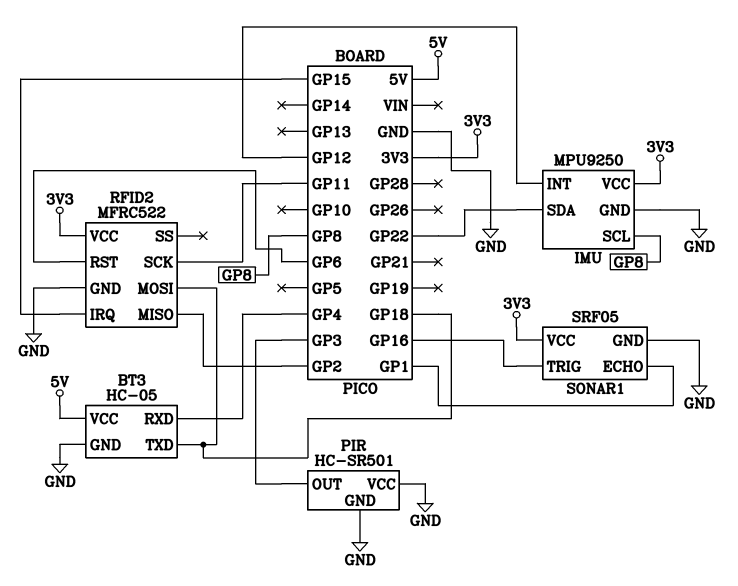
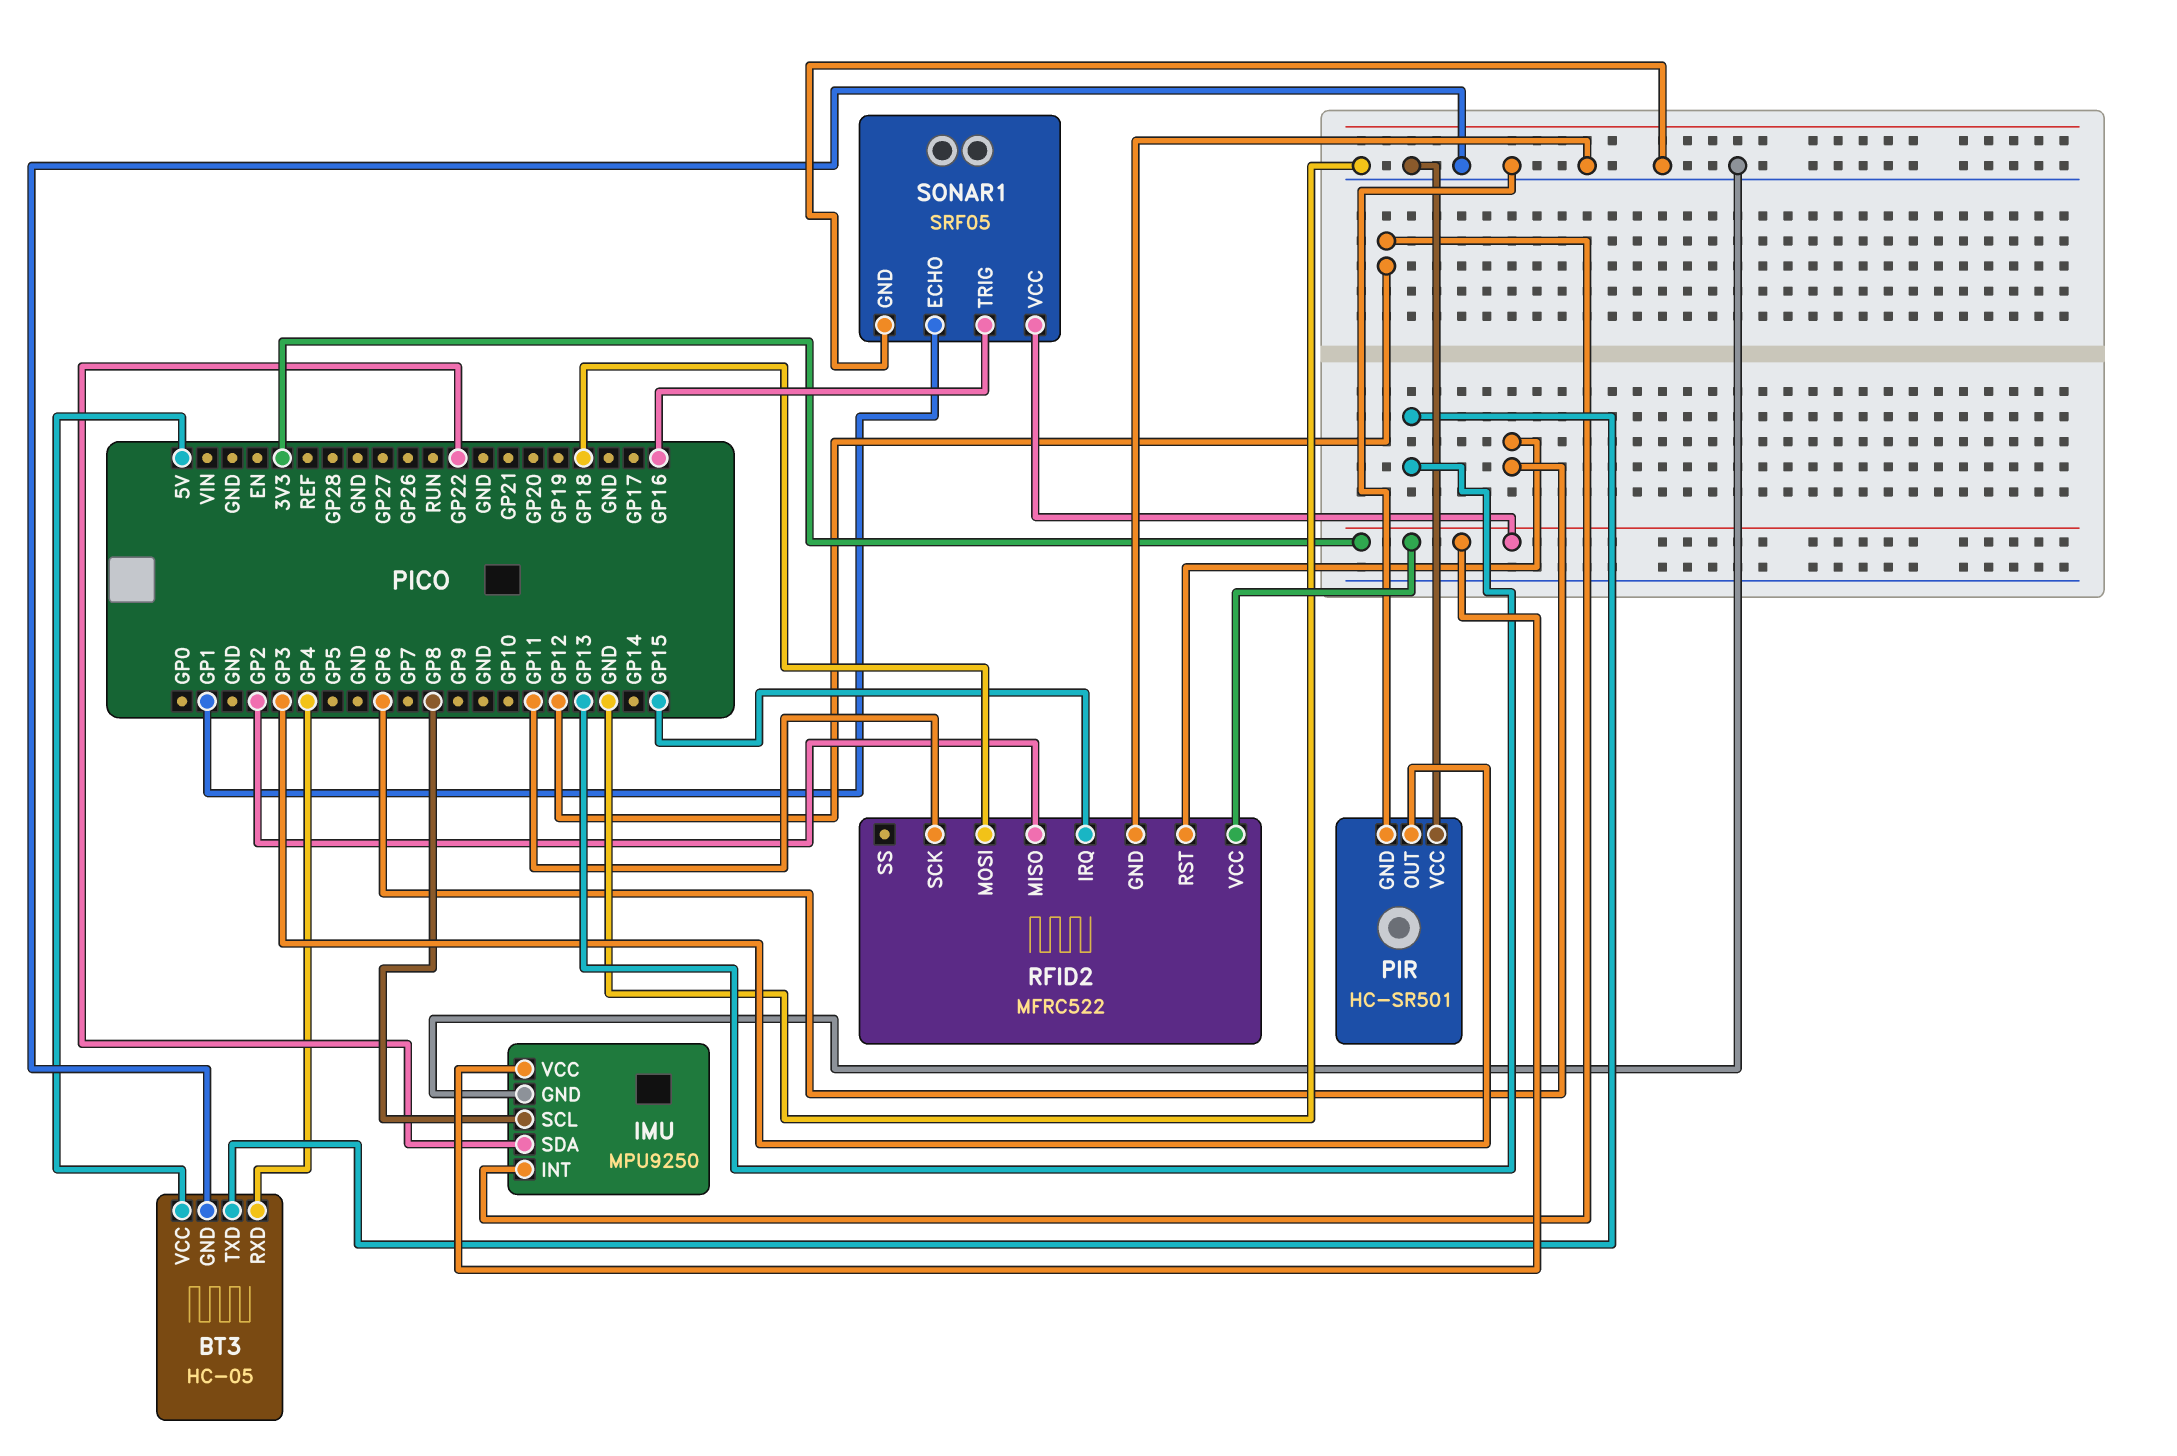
BT3 pin TXD: GP18 -> GP13

